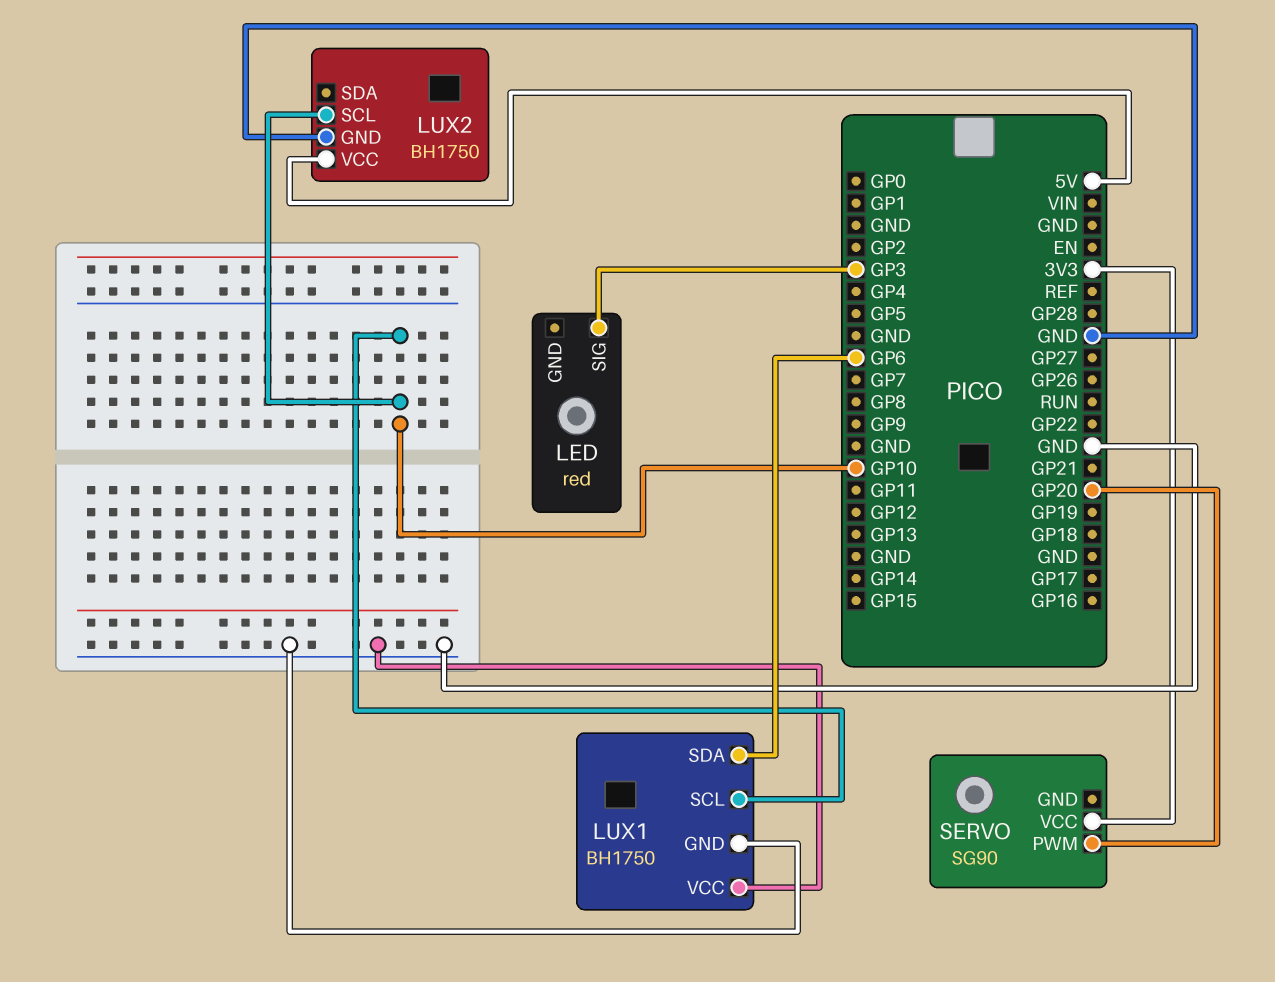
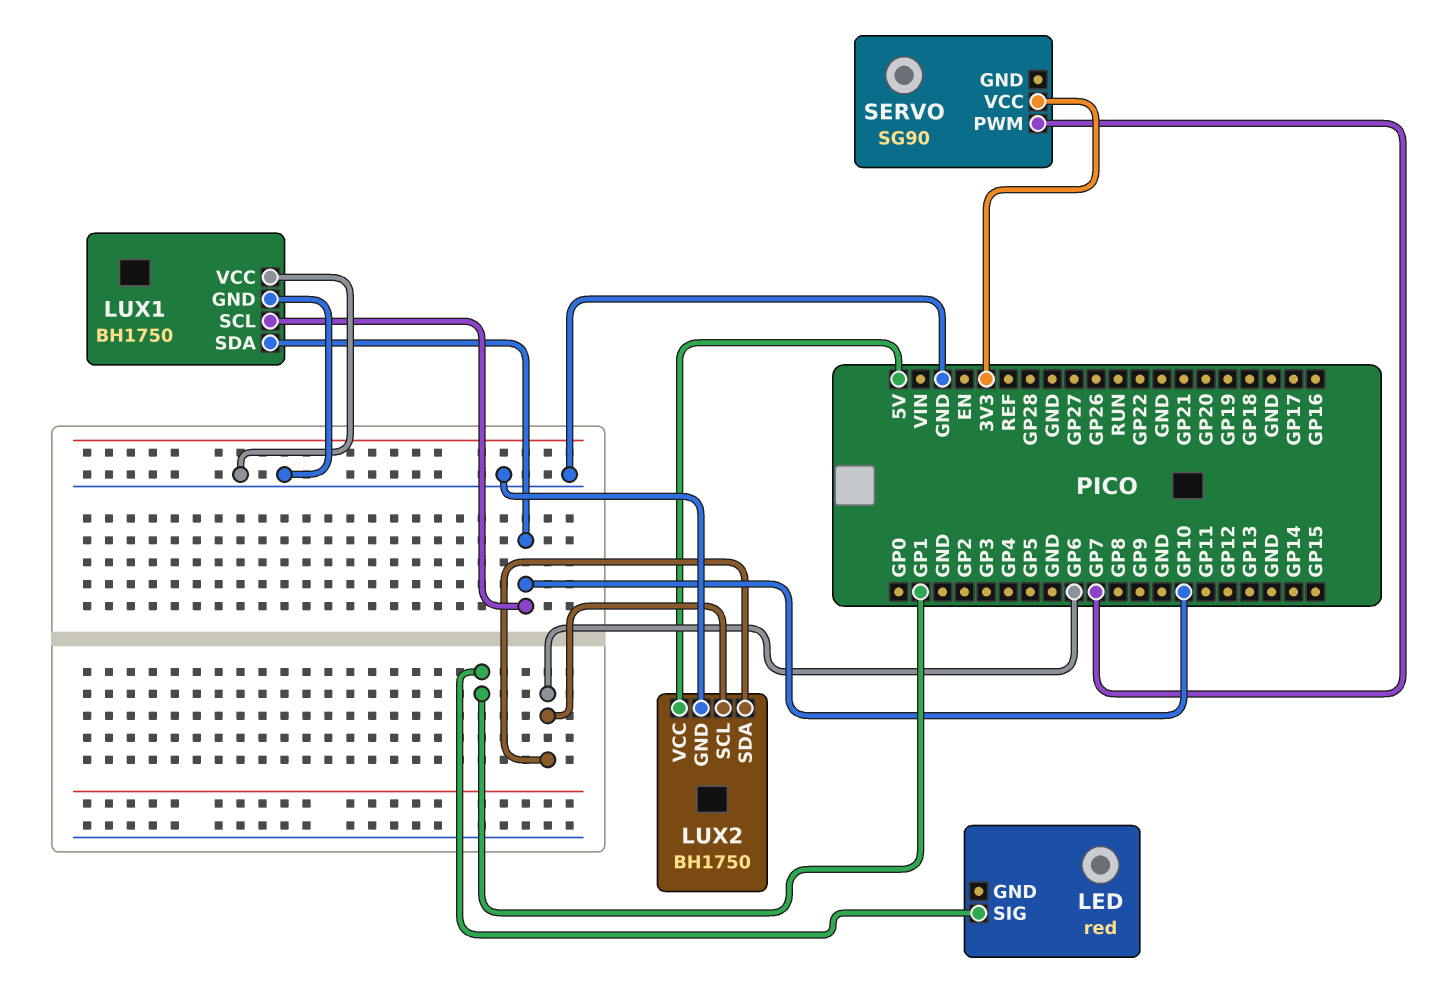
LED pin SIG: GP3 -> GP1
LUX1 pin SDA: GP6 -> GP10
LUX2 pin SCL: GP10 -> GP6
LUX2 pin SDA: none -> GP6
SERVO pin PWM: GP20 -> GP7

